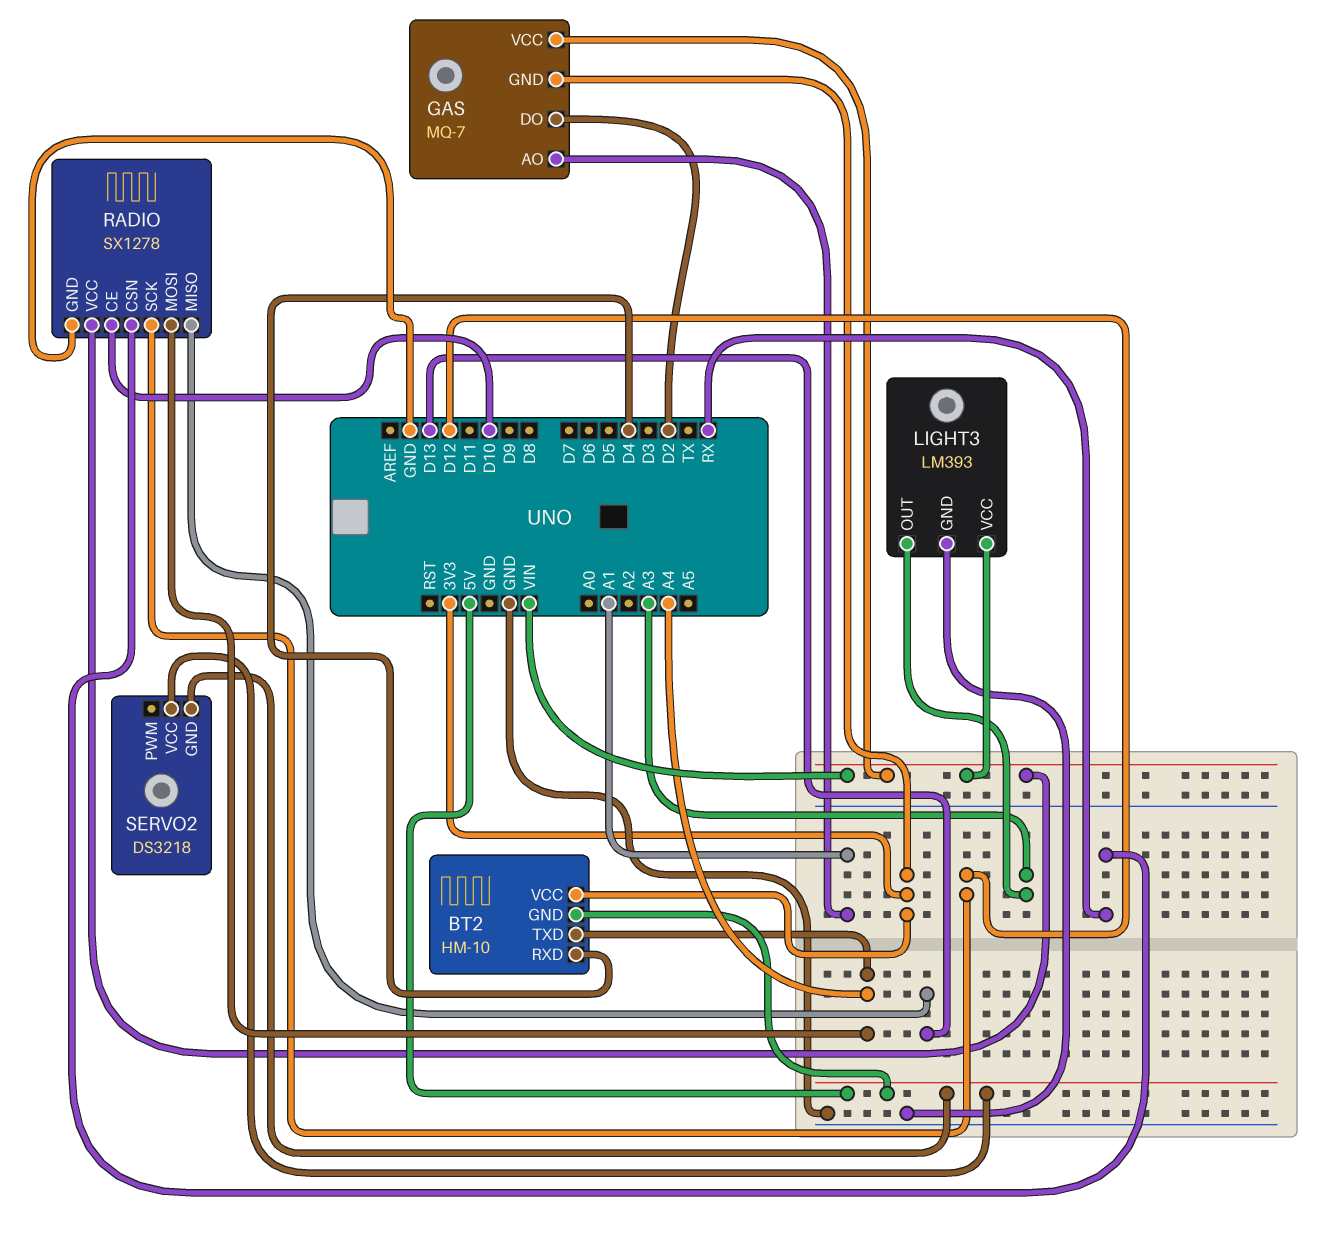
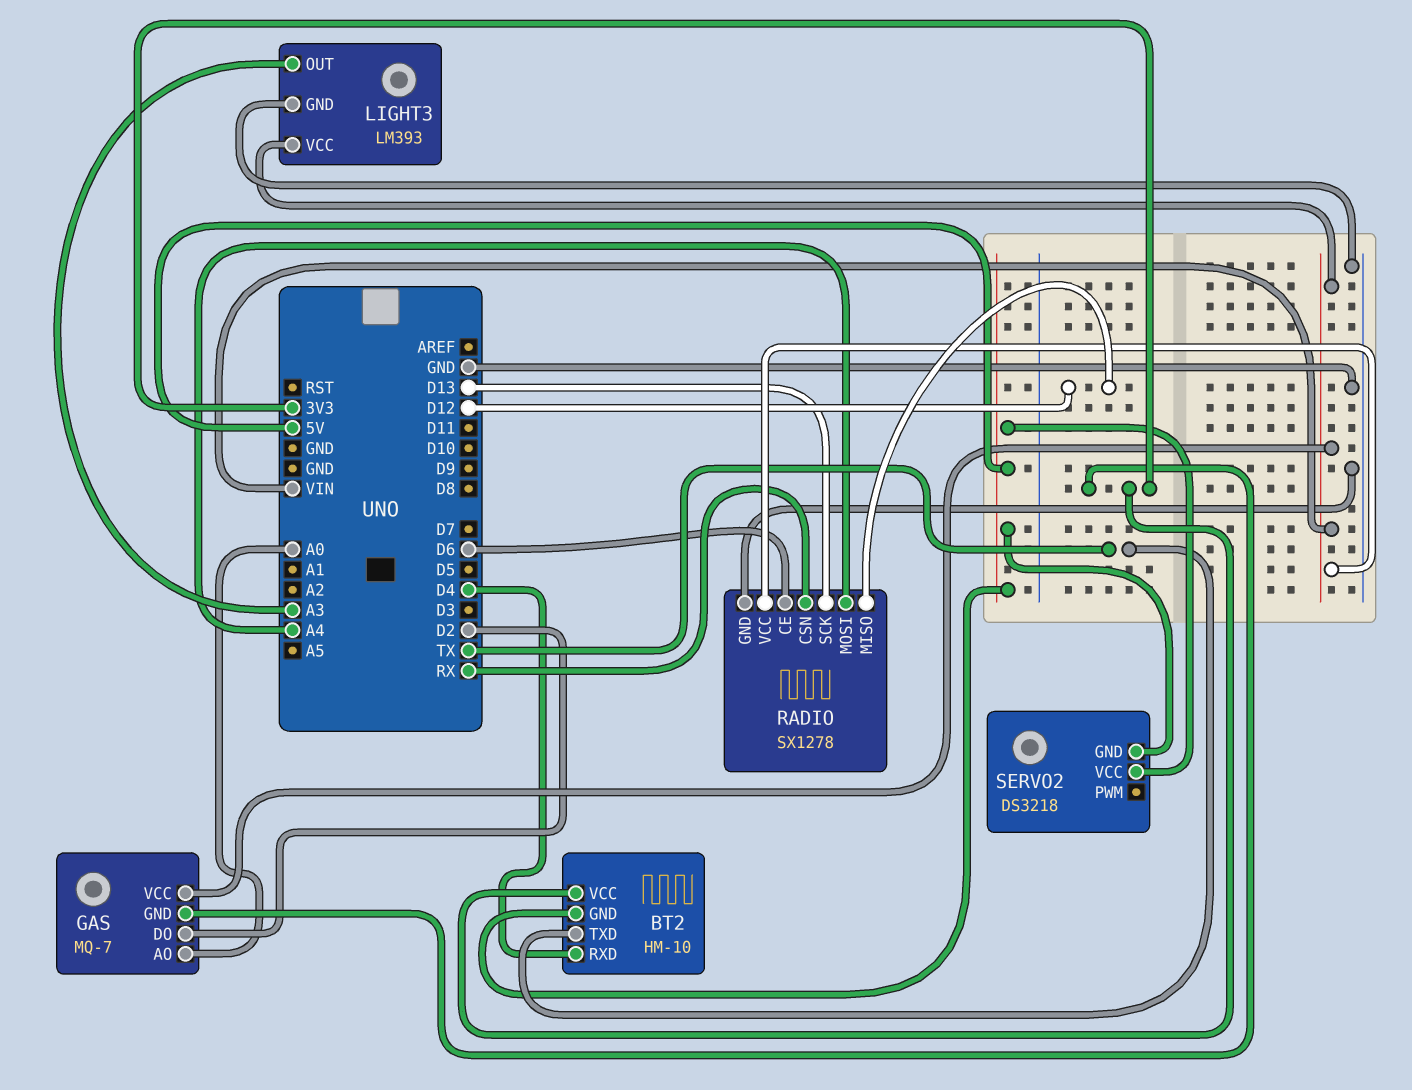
BT2 pin TXD: A4 -> TX
GAS pin AO: A1 -> A0
RADIO pin CE: D10 -> D6
RADIO pin MISO: D13 -> D12
RADIO pin SCK: D12 -> D13

